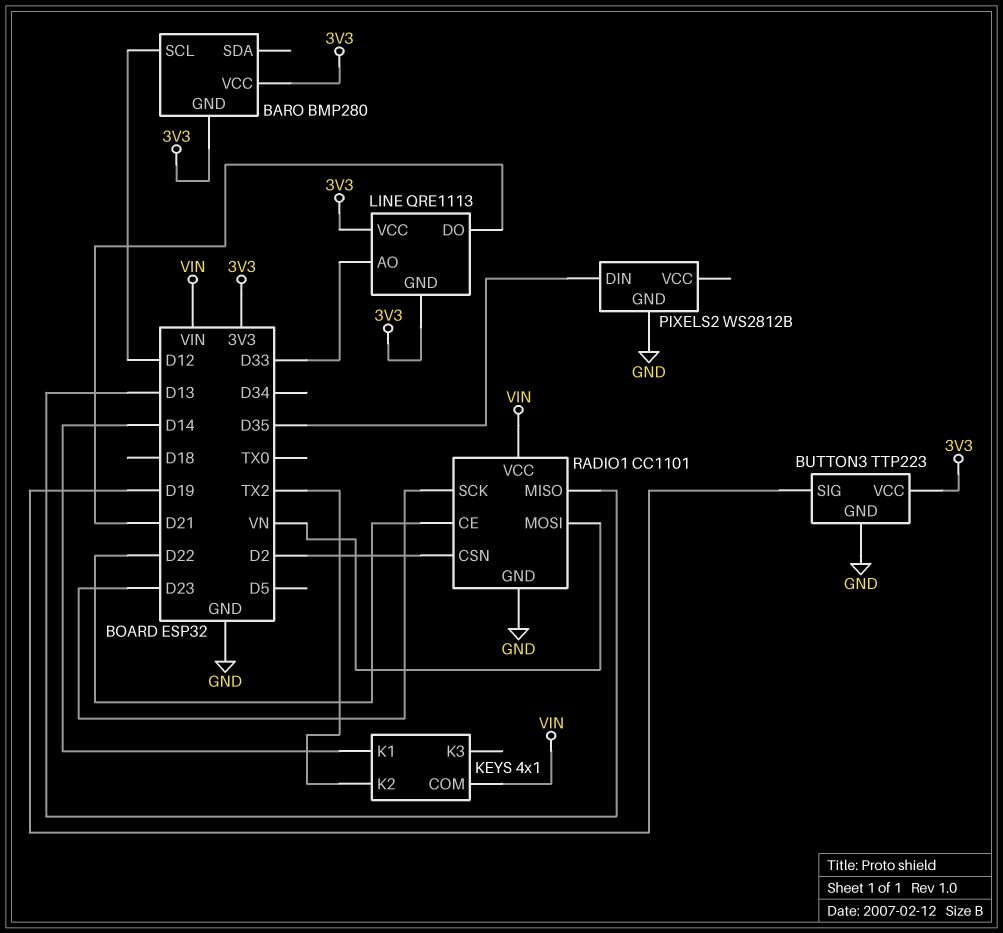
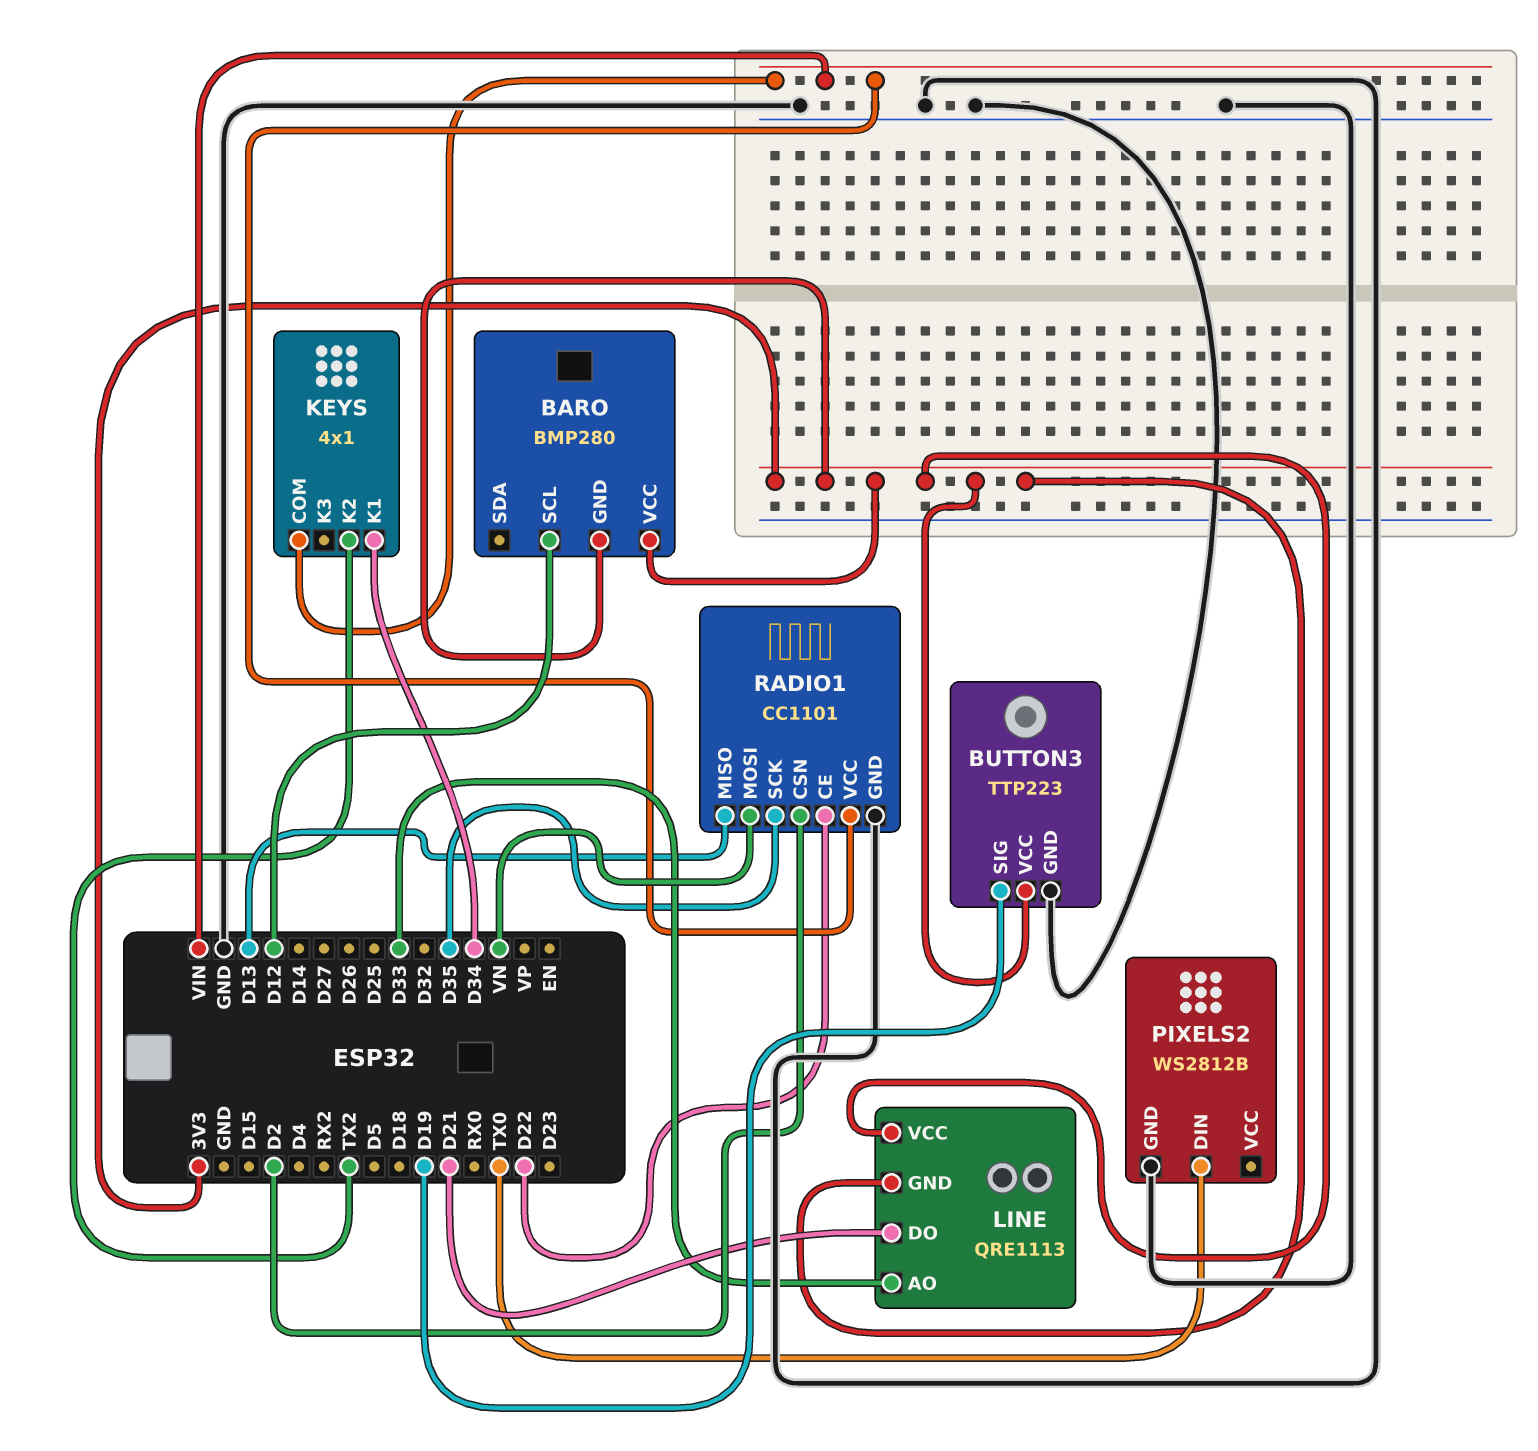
KEYS pin K1: D14 -> D34
PIXELS2 pin DIN: D35 -> TX0
RADIO1 pin SCK: D23 -> D35

